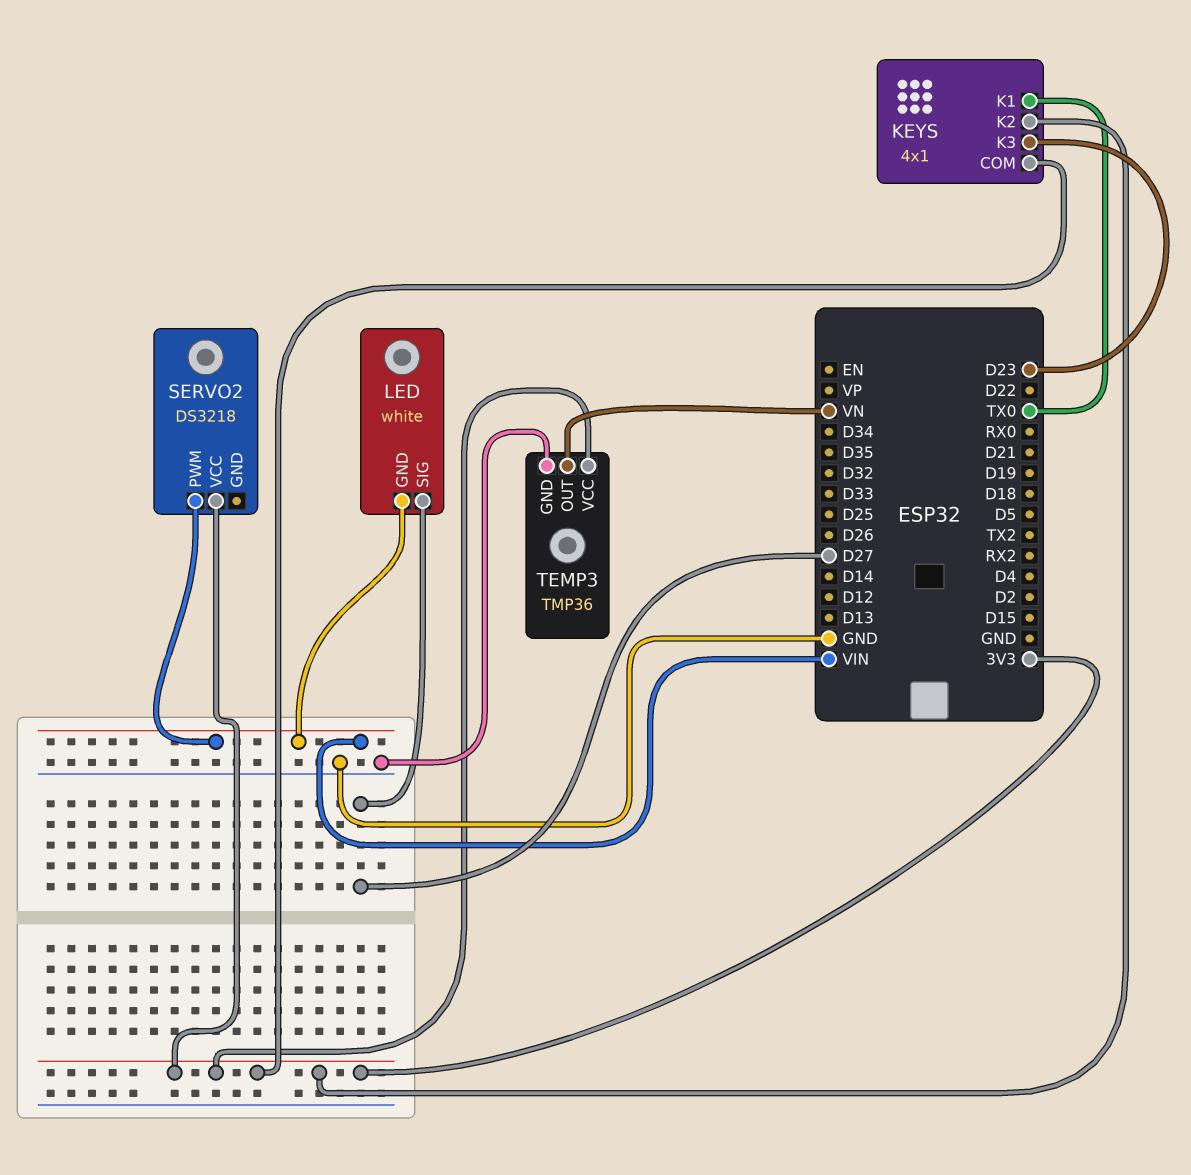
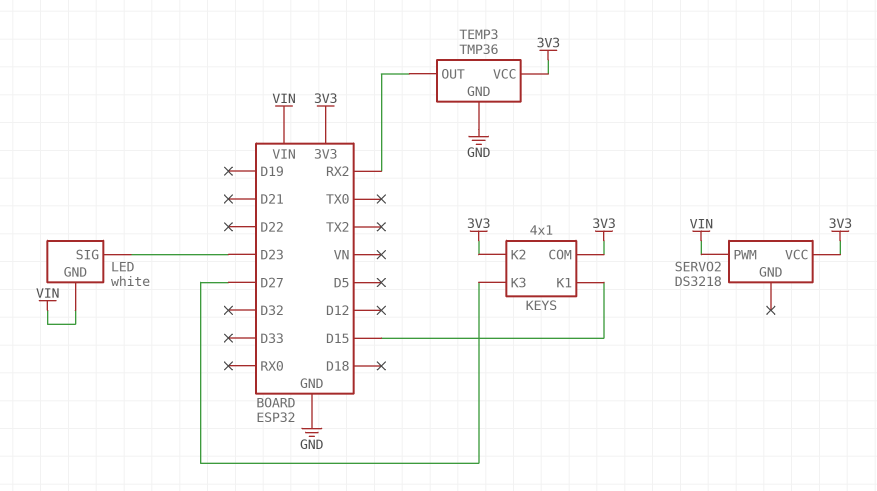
KEYS pin K1: TX0 -> D15
KEYS pin K3: D23 -> D27
LED pin SIG: D27 -> D23
TEMP3 pin OUT: VN -> RX2

